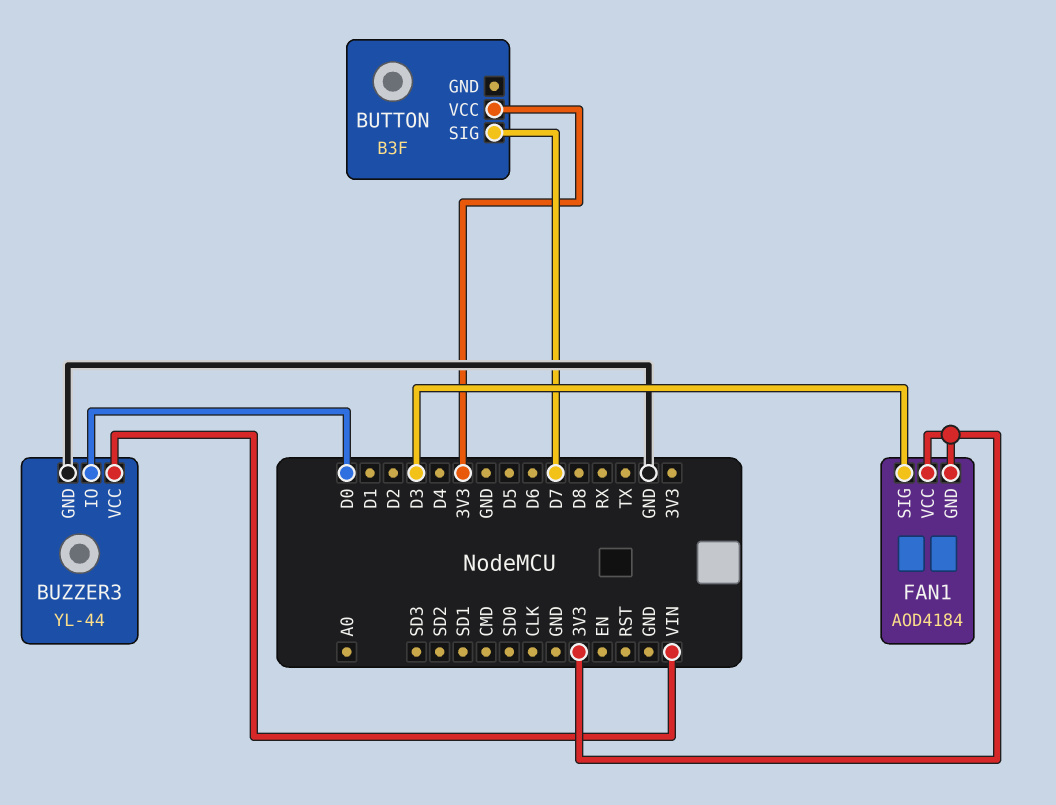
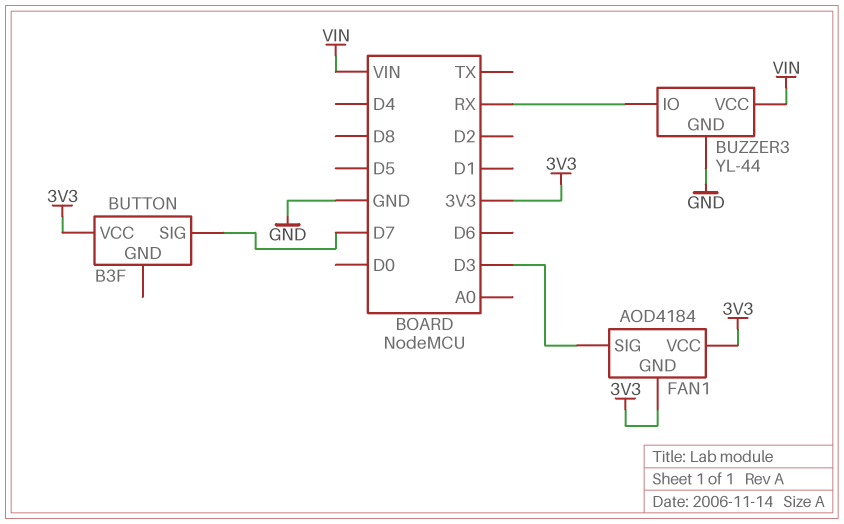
BUZZER3 pin IO: D0 -> RX

